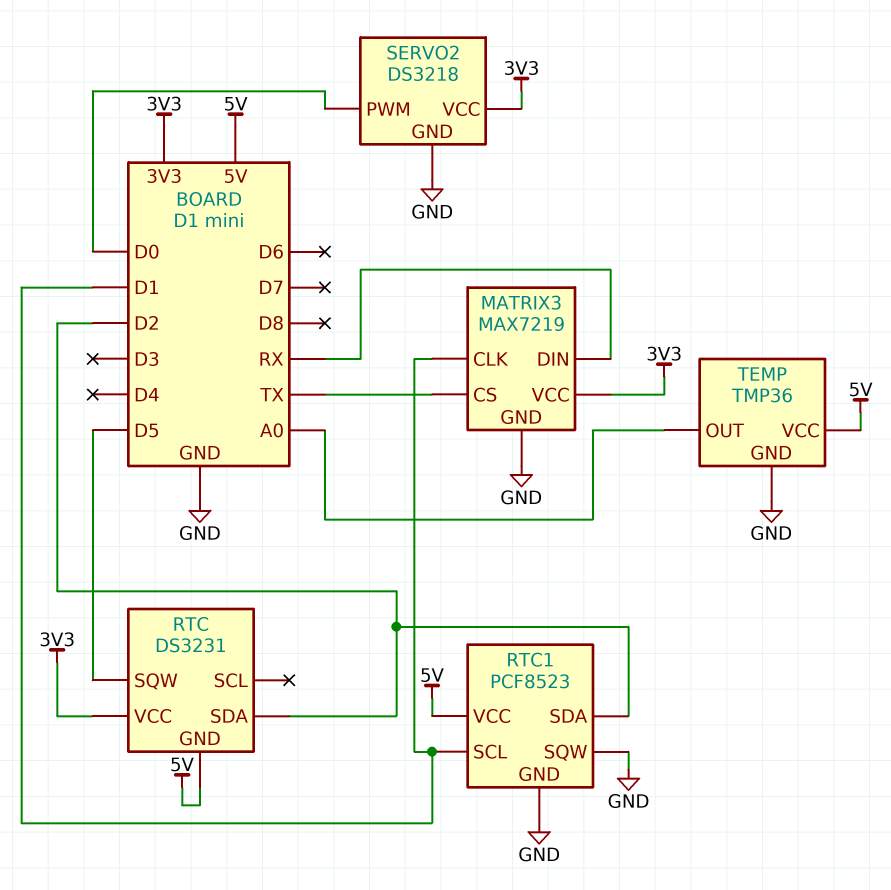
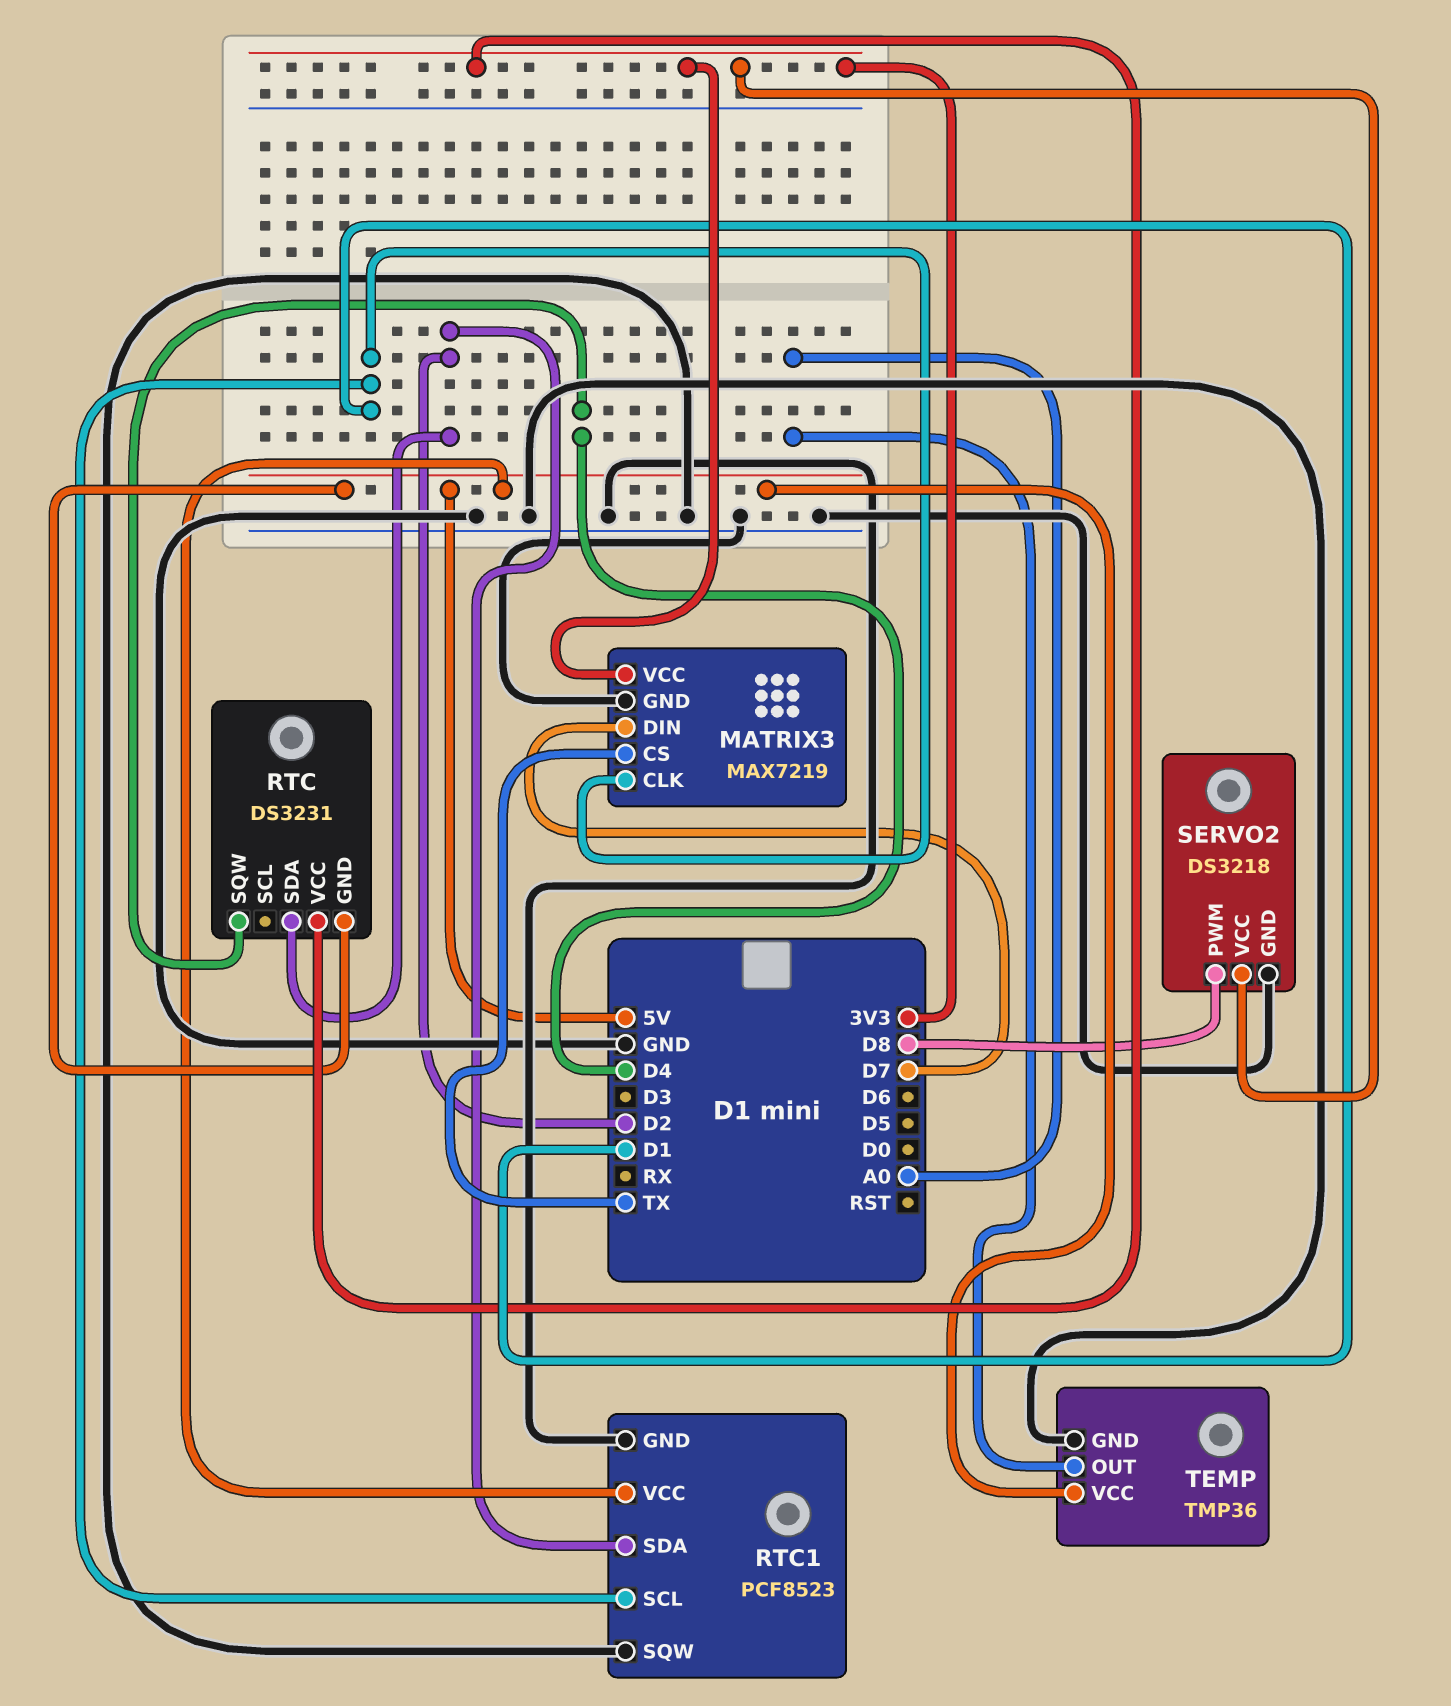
MATRIX3 pin DIN: RX -> D7
RTC pin SQW: D5 -> D4
SERVO2 pin PWM: D0 -> D8

